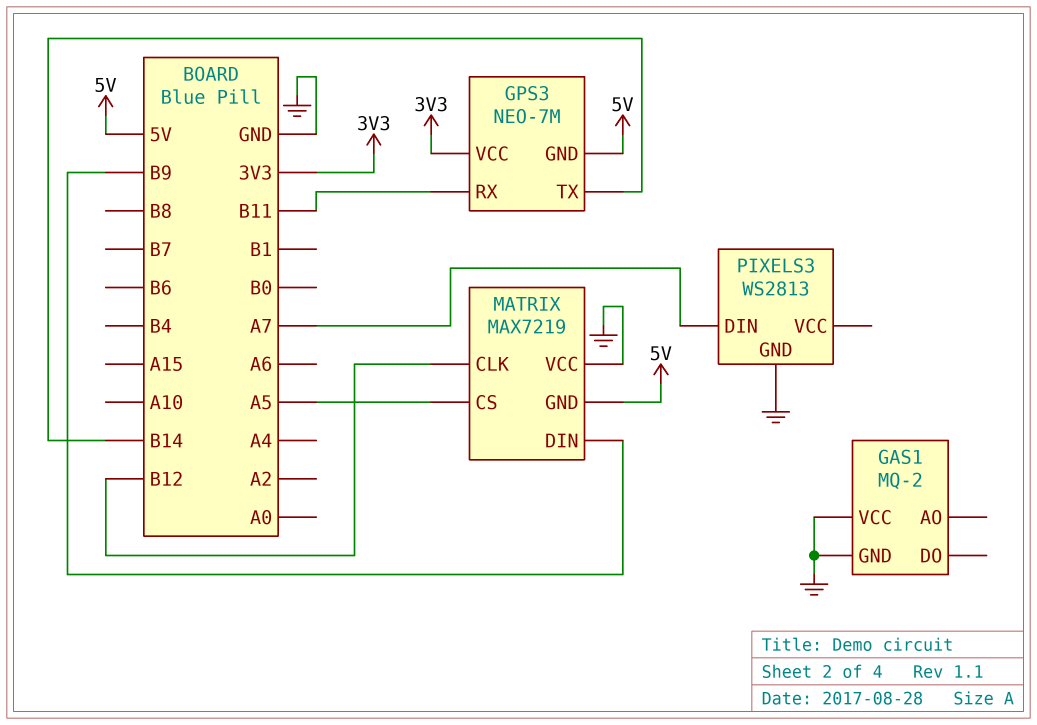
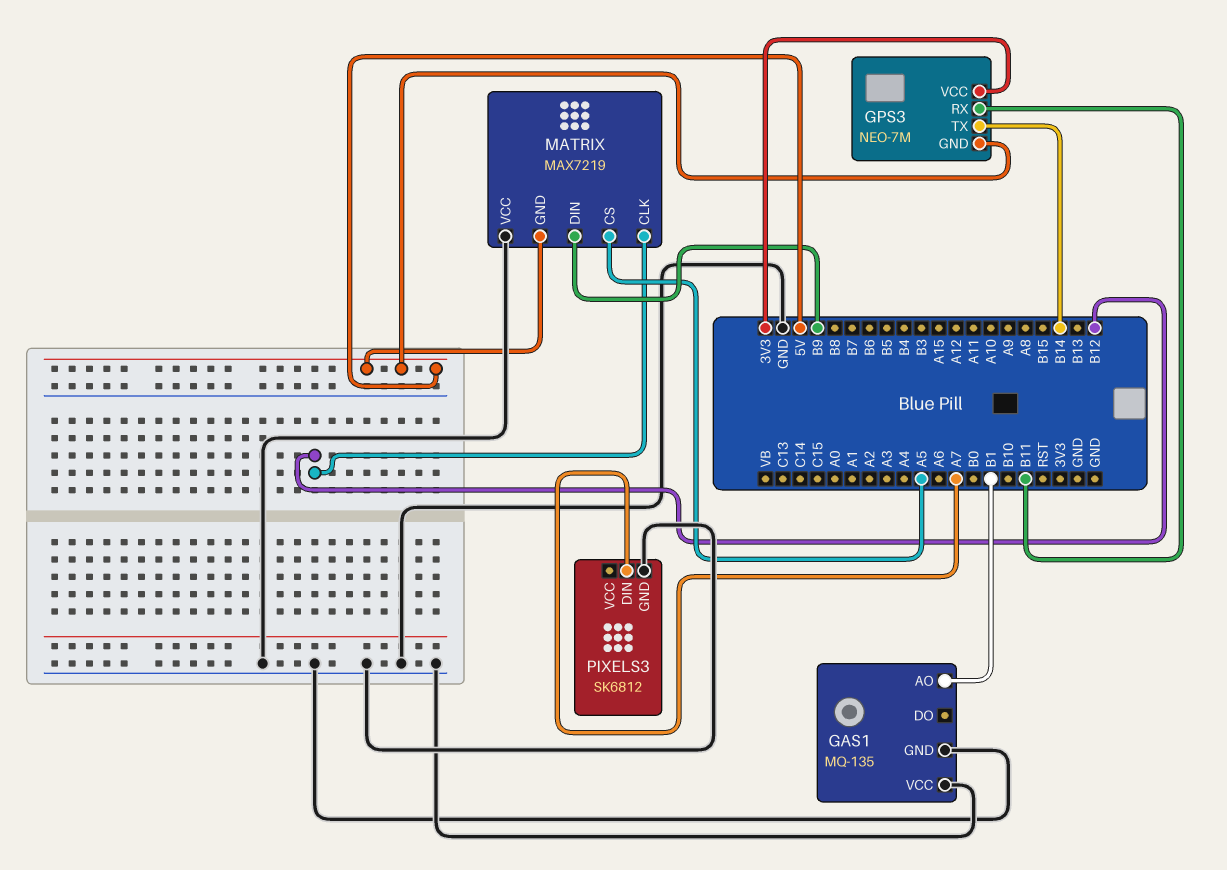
GAS1: MQ-2 -> MQ-135
GAS1 pin AO: none -> B1
PIXELS3: WS2813 -> SK6812

